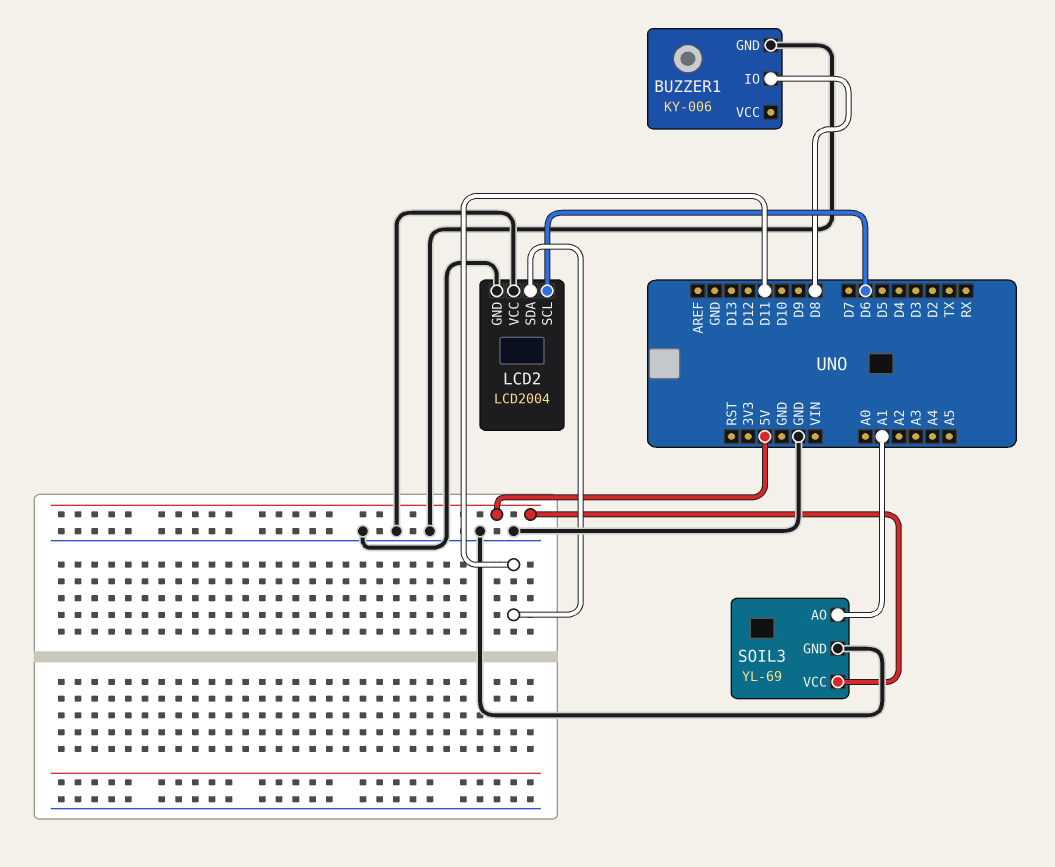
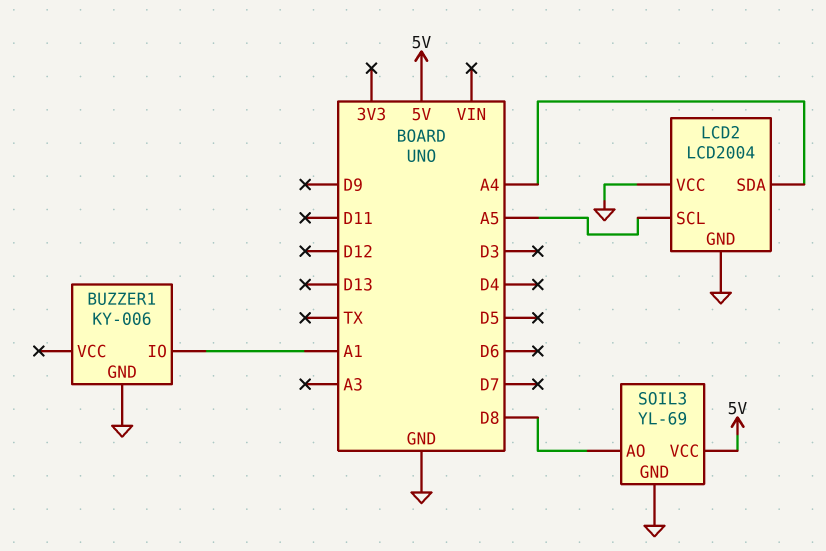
BUZZER1 pin IO: D8 -> A1
LCD2 pin SCL: D6 -> A5
LCD2 pin SDA: D11 -> A4
SOIL3 pin AO: A1 -> D8

